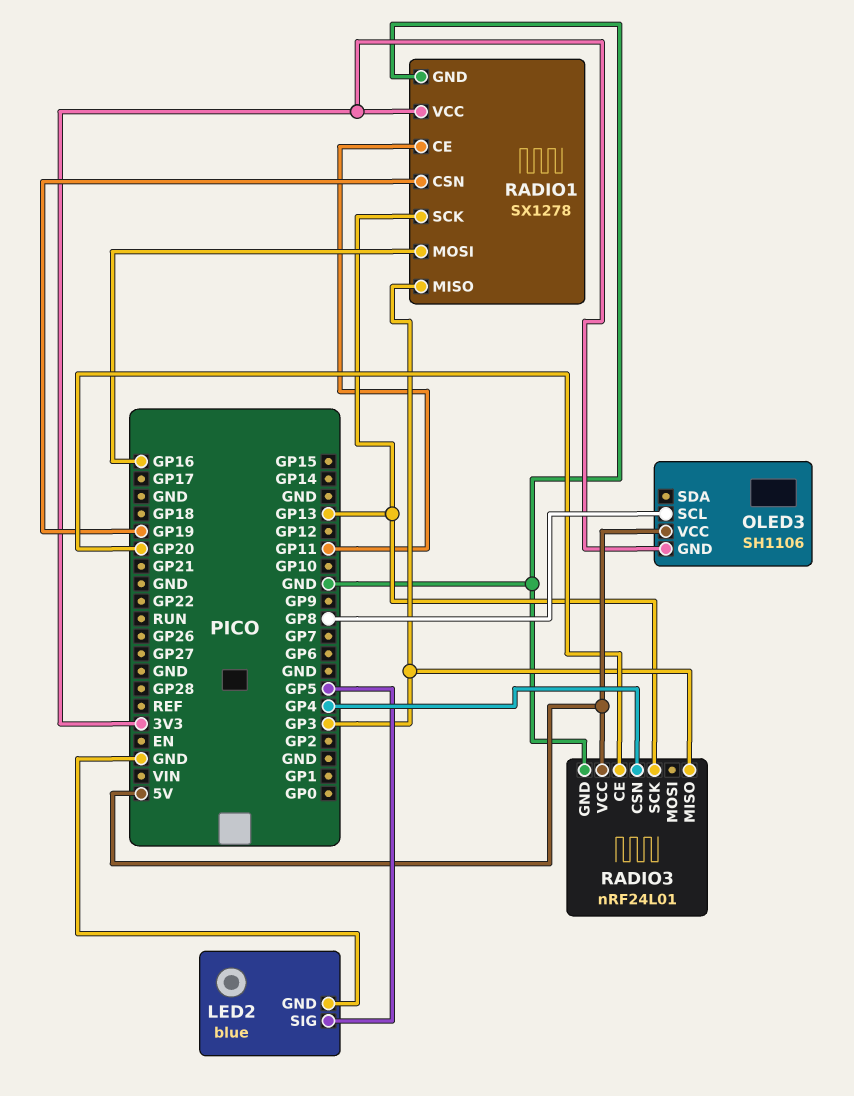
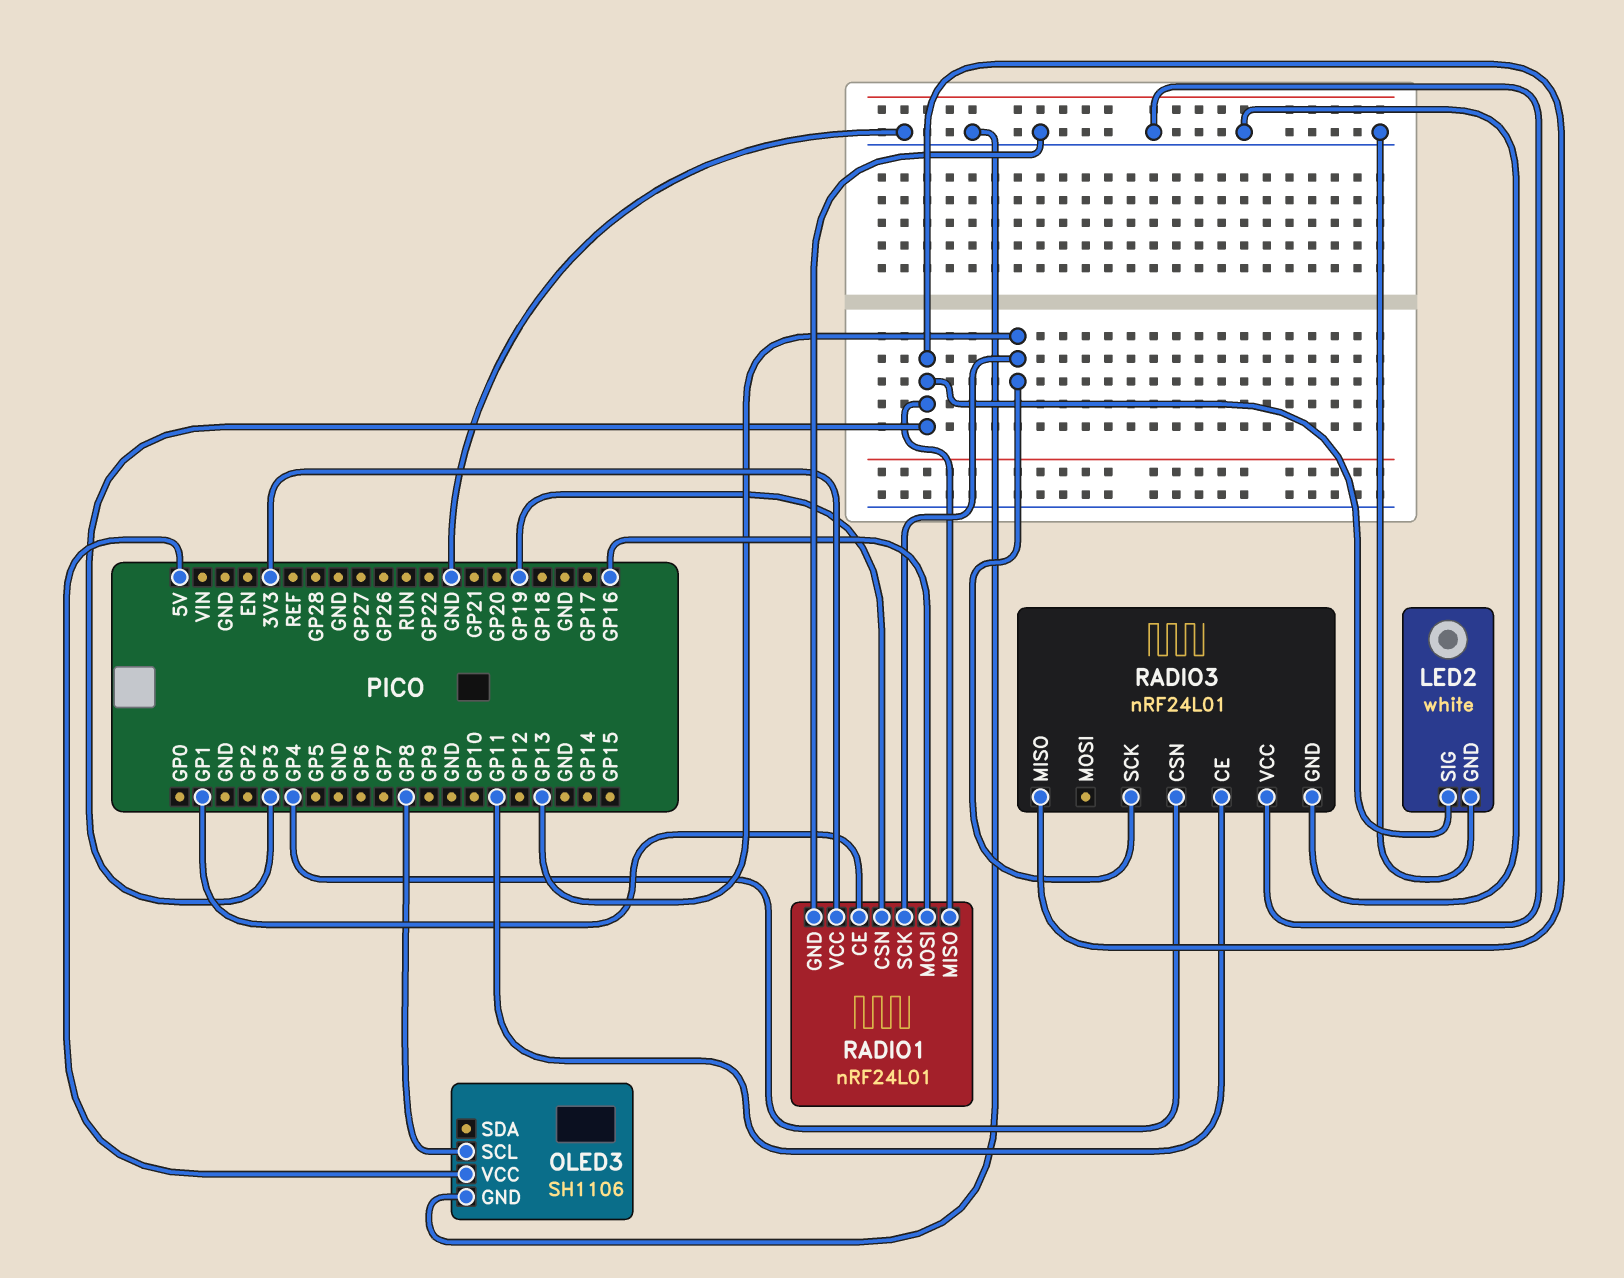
LED2: blue -> white
LED2 pin SIG: GP5 -> GP3
OLED3 pin GND: 3V3 -> GND
RADIO1: SX1278 -> nRF24L01
RADIO1 pin CE: GP11 -> GP1
RADIO3 pin CE: GP20 -> GP11
RADIO3 pin VCC: 5V -> GND

